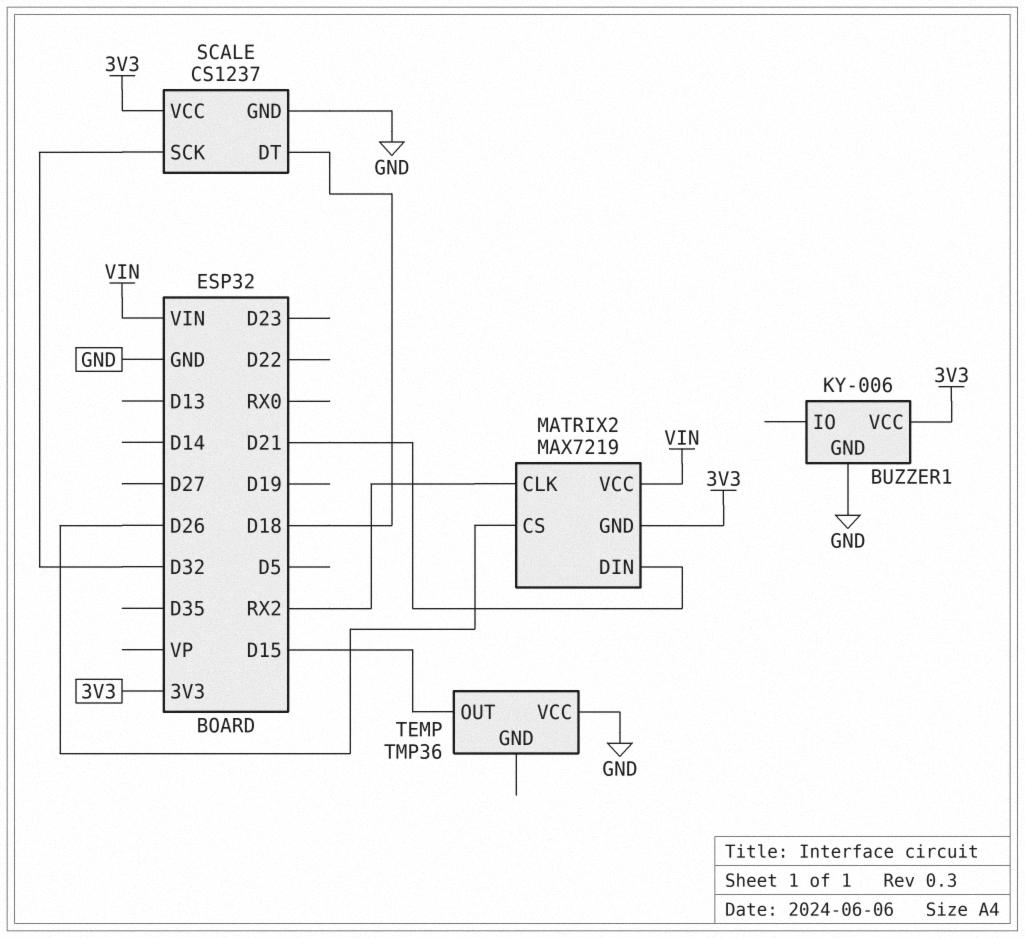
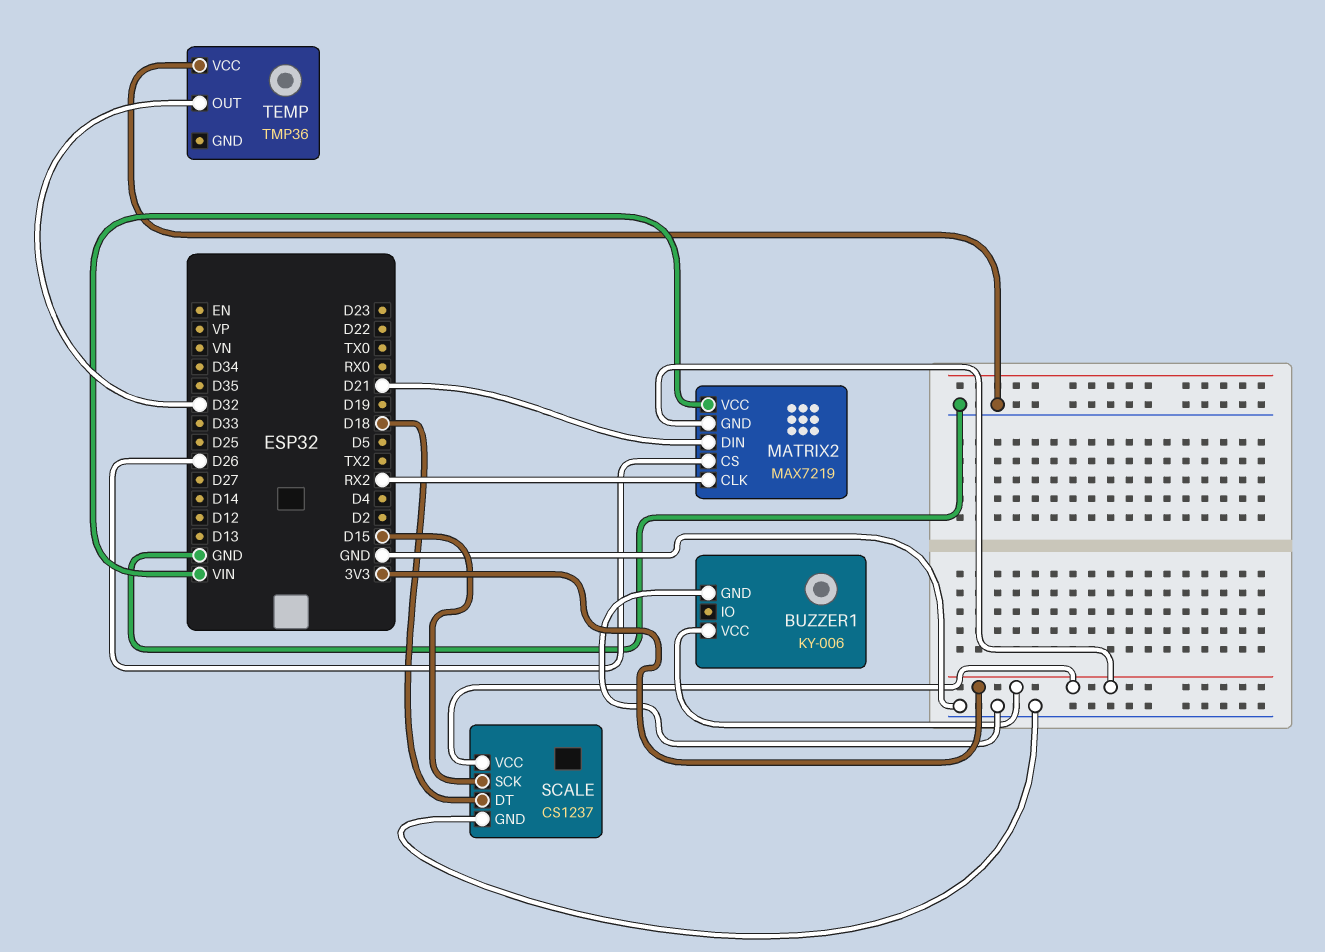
SCALE pin SCK: D32 -> D15
TEMP pin OUT: D15 -> D32

